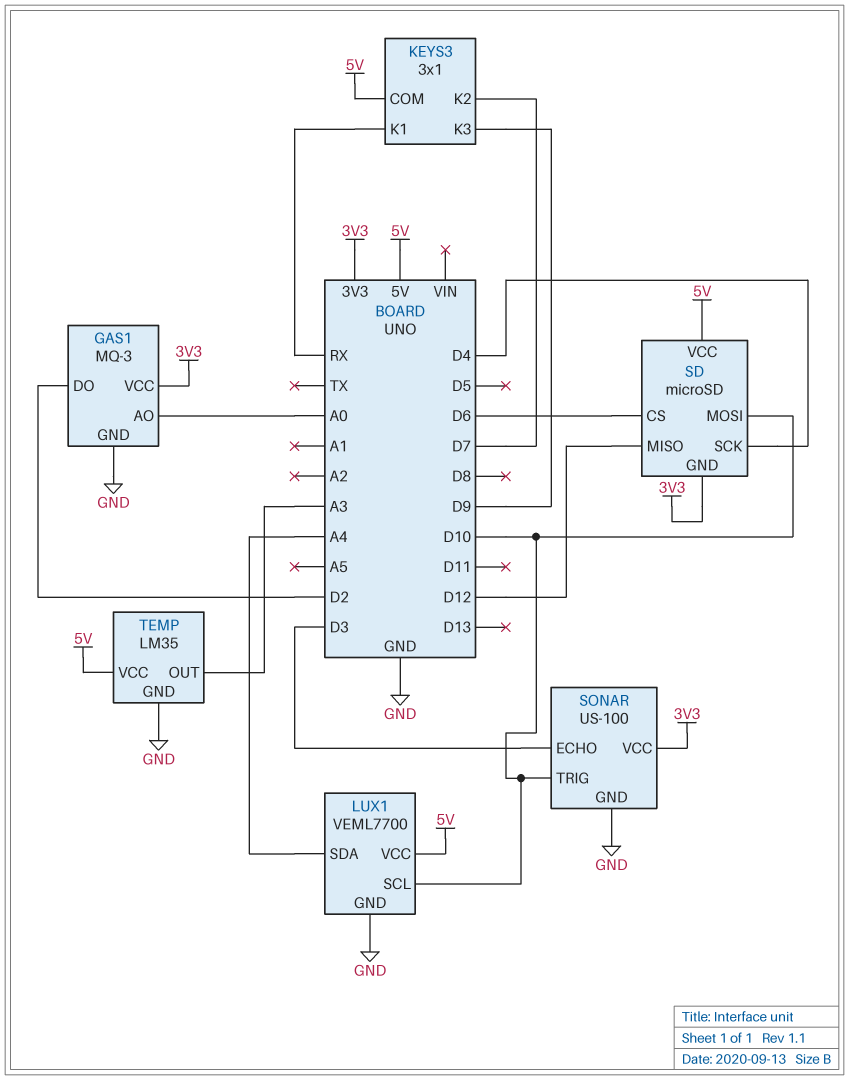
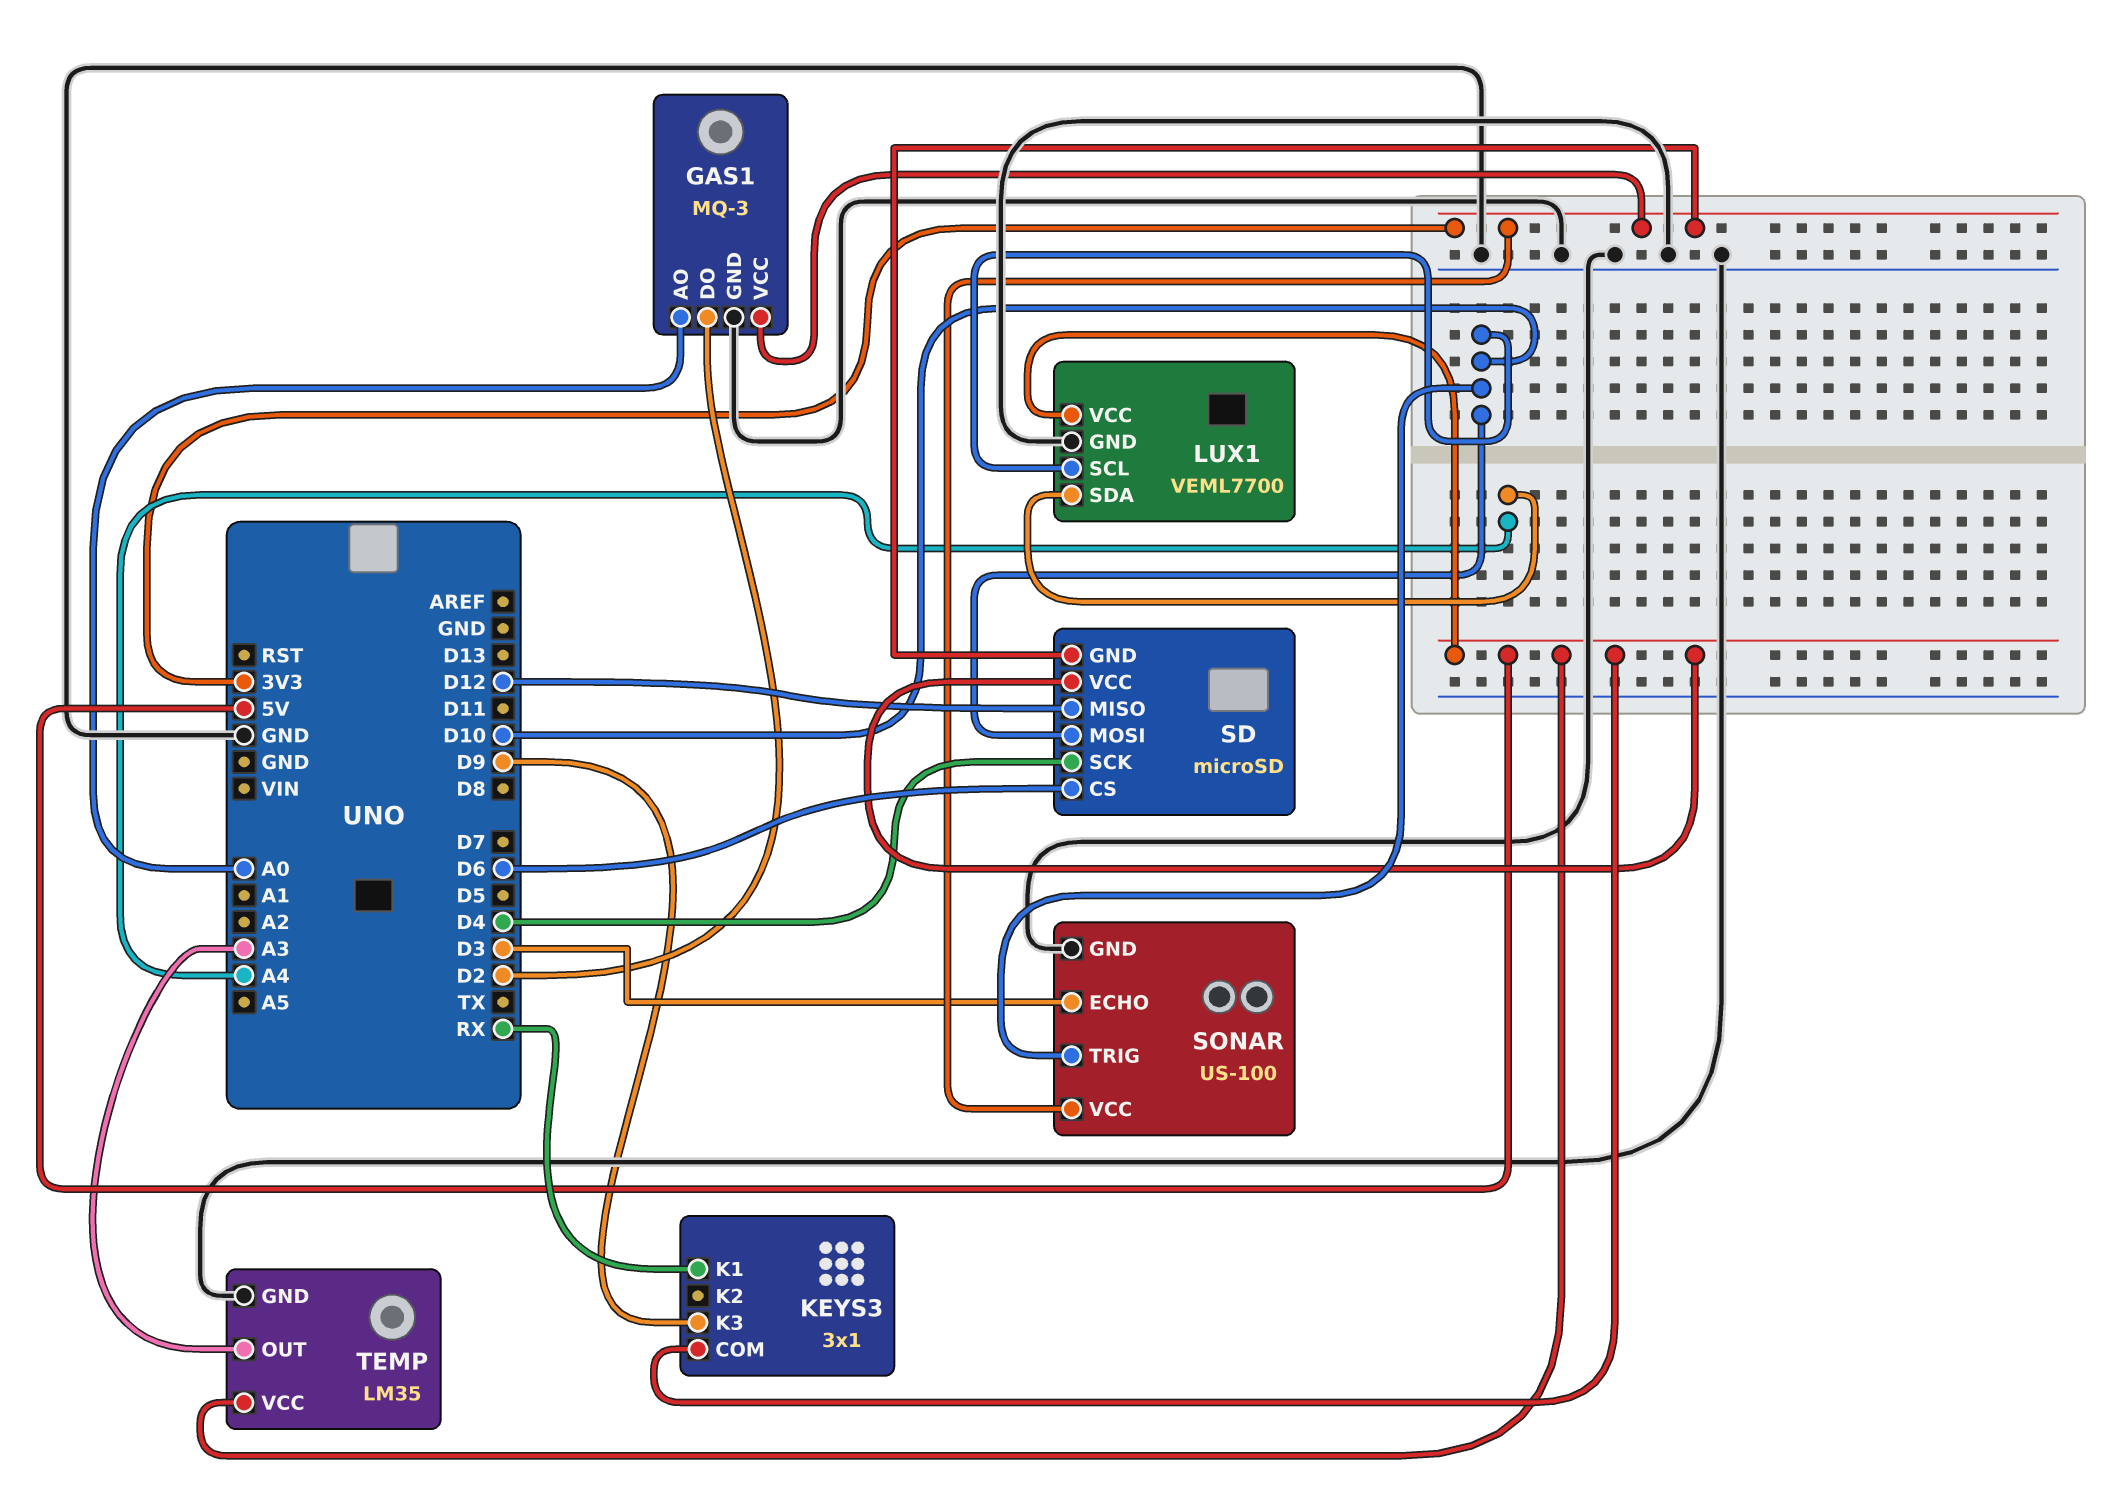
KEYS3 pin K2: D7 -> none

